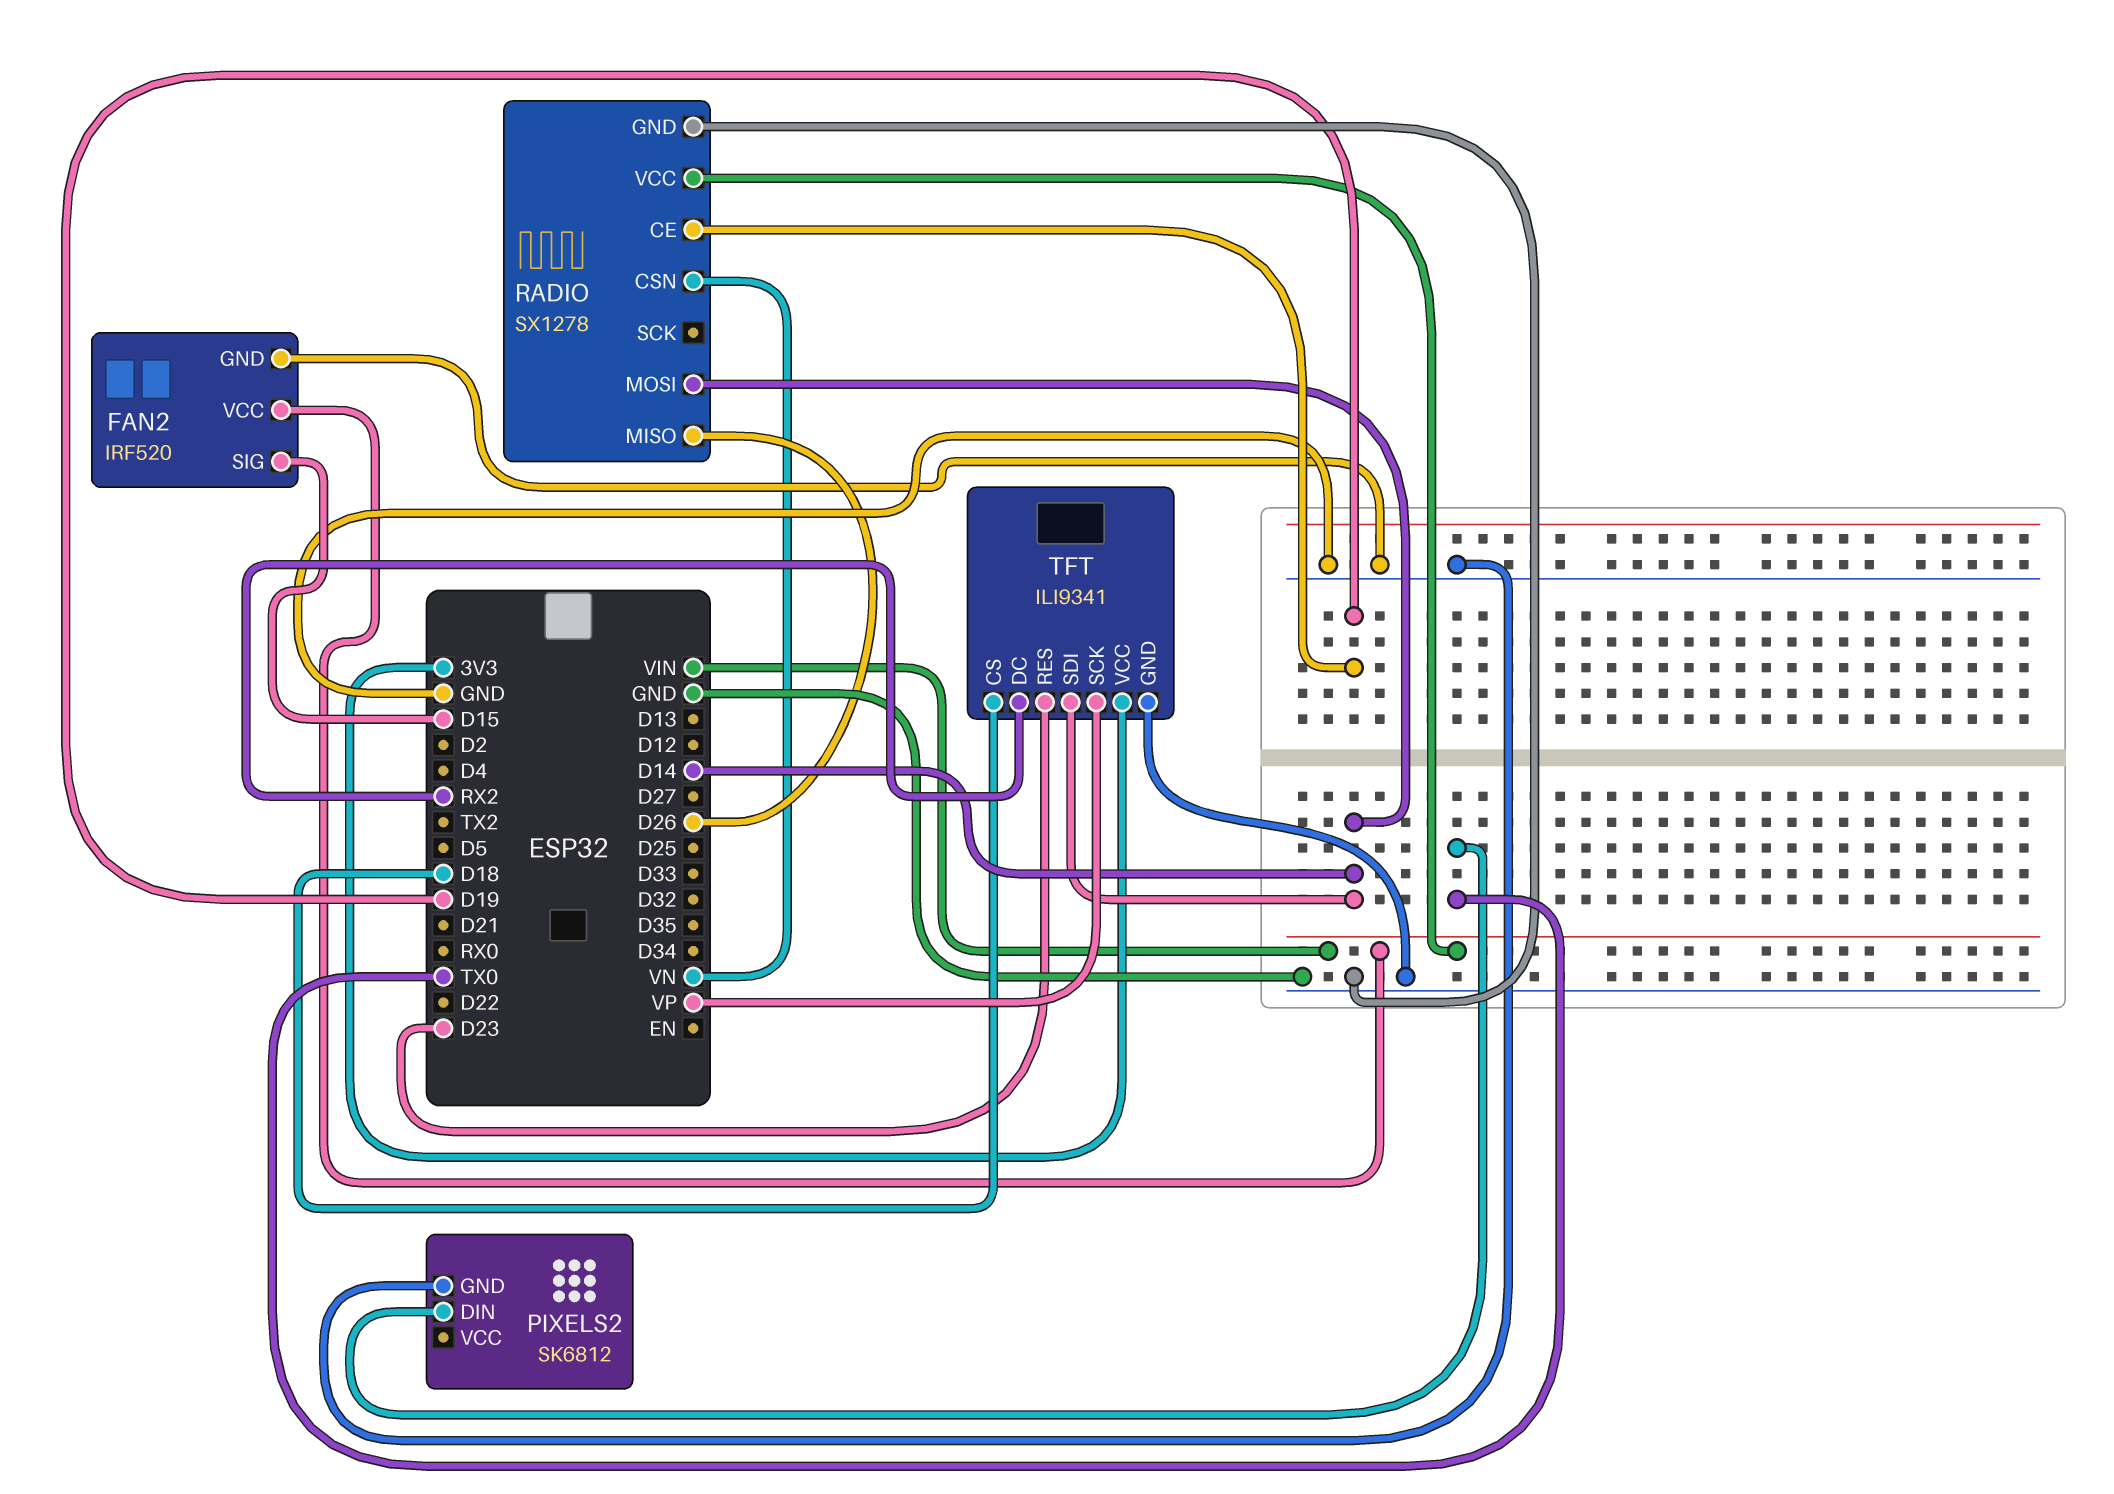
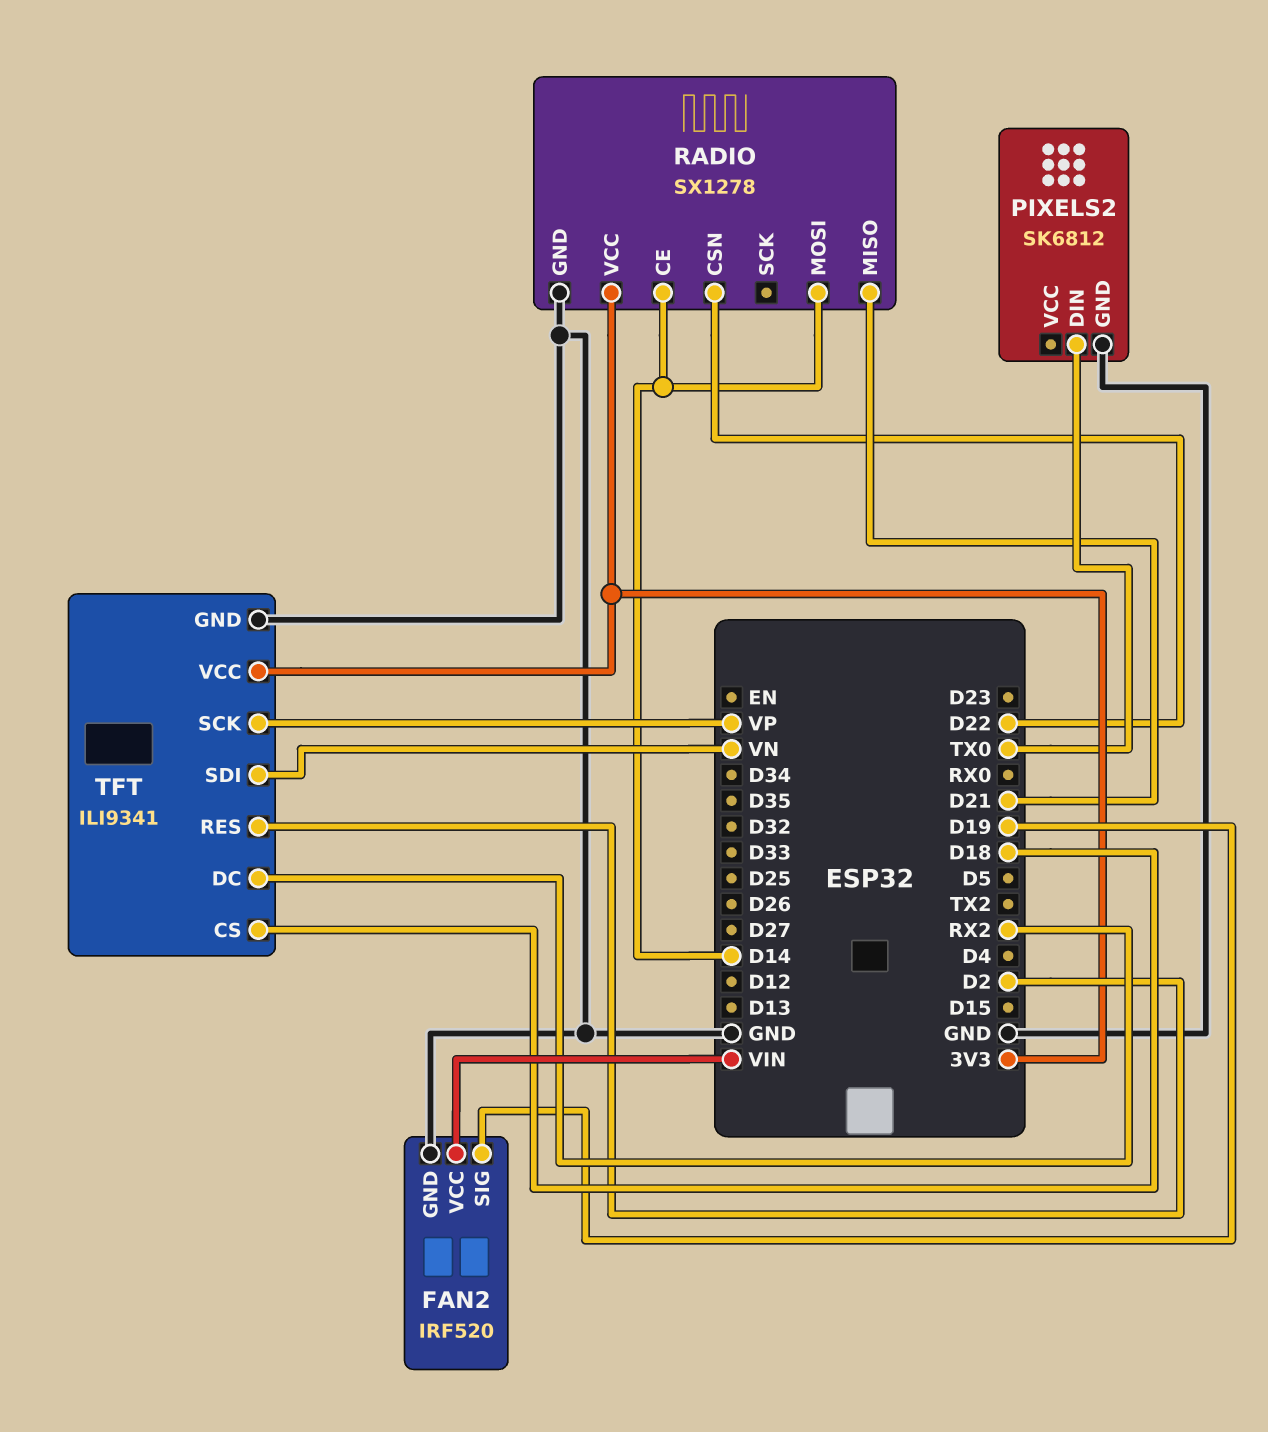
FAN2 pin SIG: D15 -> D19
RADIO pin CE: D19 -> D14
RADIO pin CSN: VN -> D22
RADIO pin MISO: D26 -> D21
RADIO pin VCC: VIN -> 3V3
TFT pin RES: D23 -> D2
TFT pin SDI: D14 -> VN

